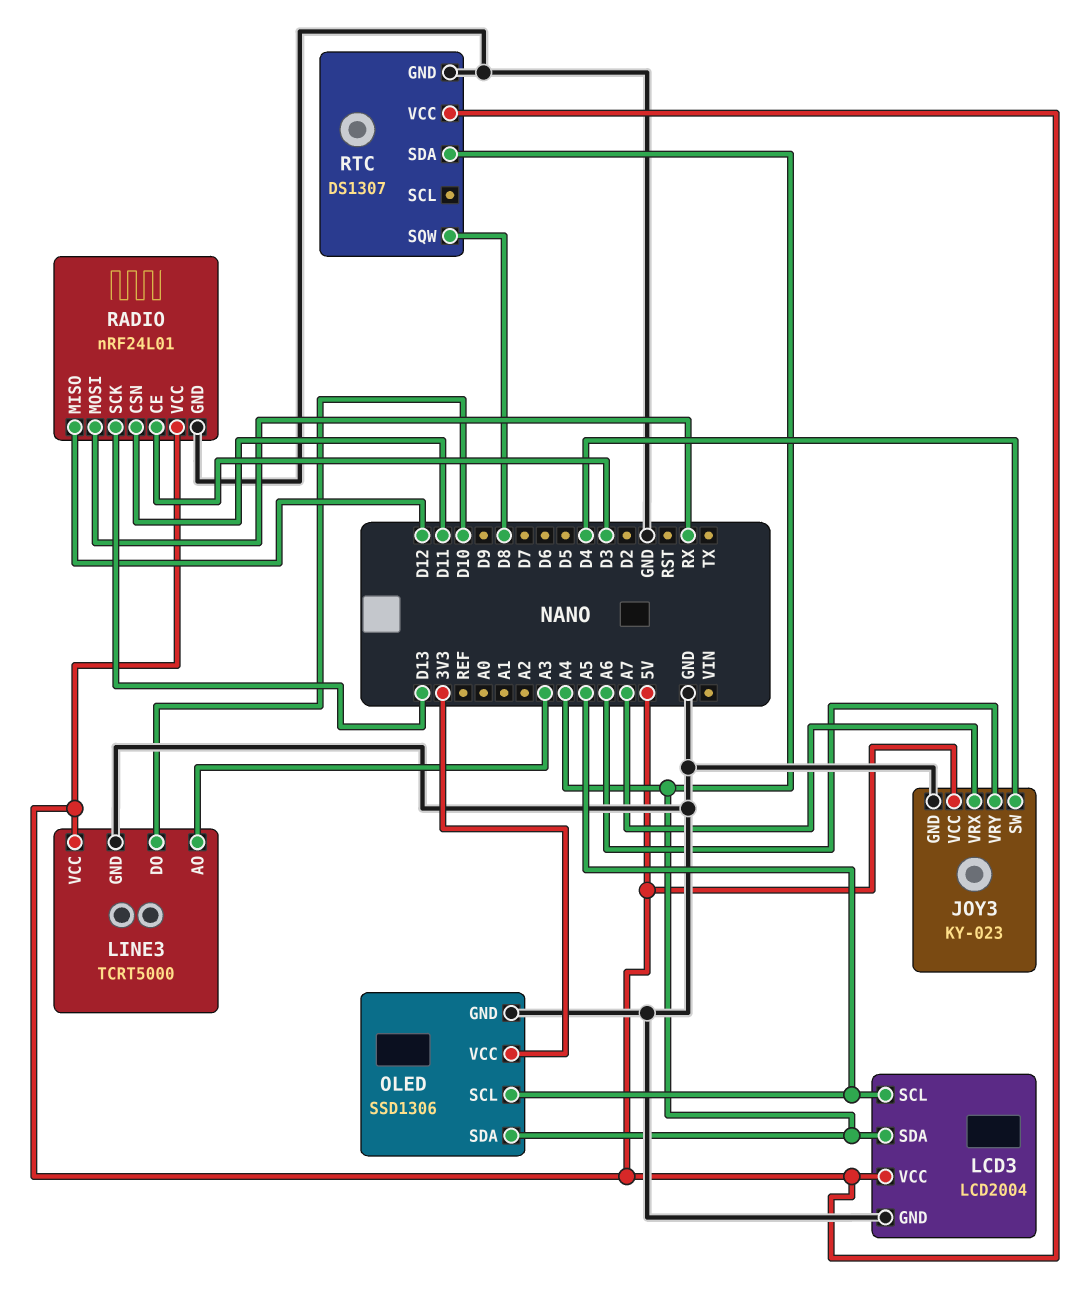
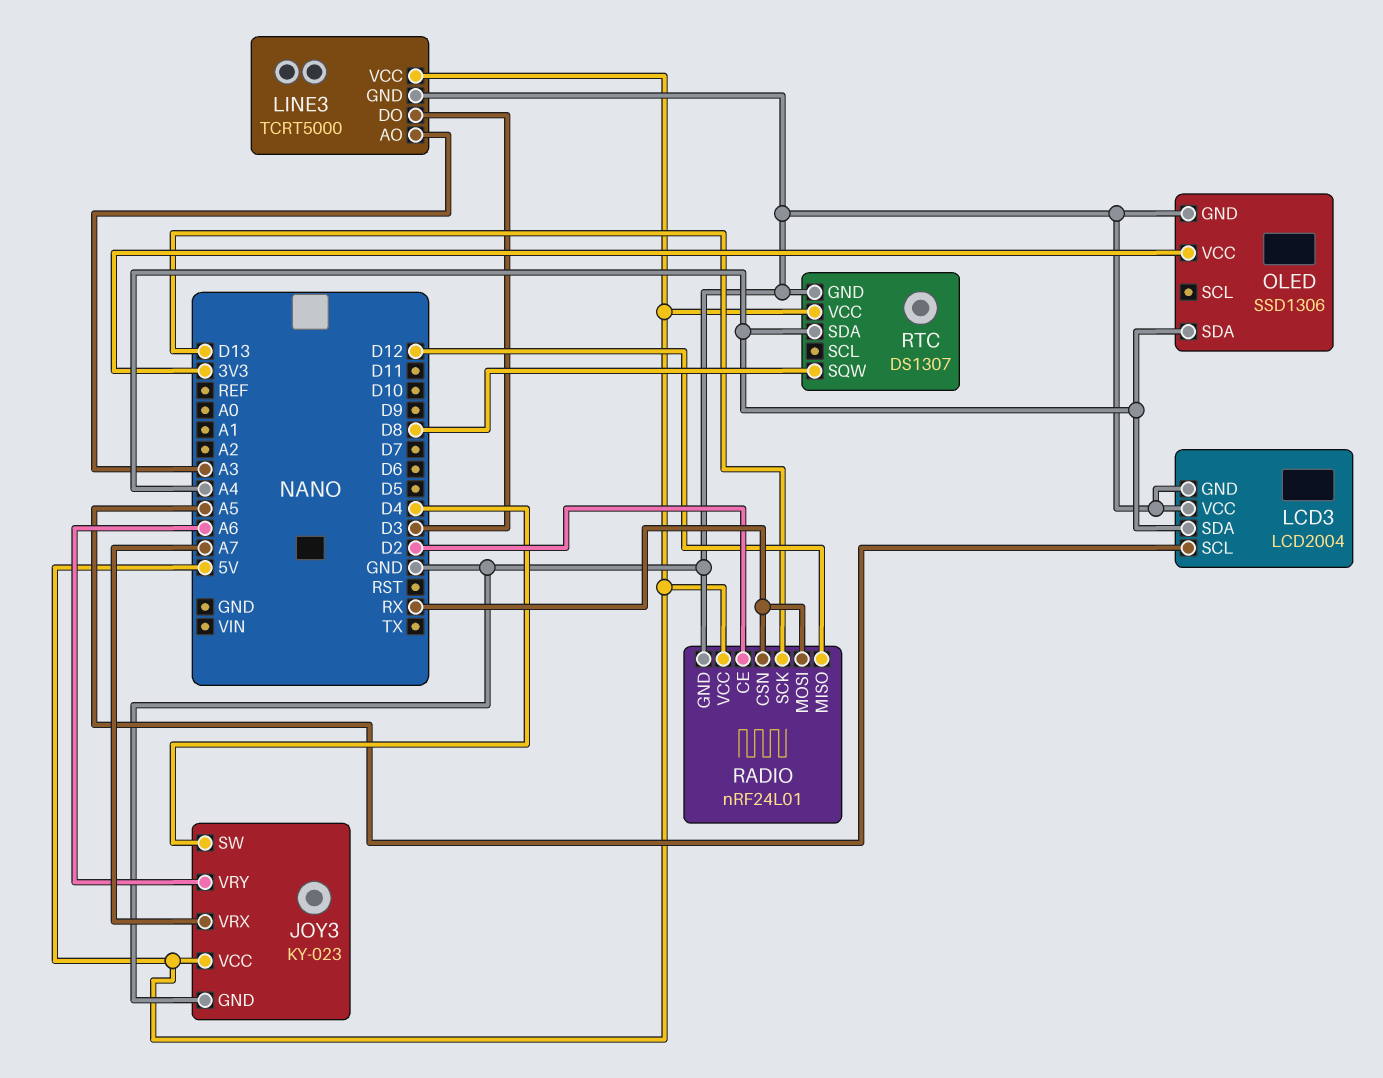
LCD3 pin VCC: 5V -> GND
LINE3 pin DO: D10 -> D3
OLED pin SCL: A5 -> none
RADIO pin CE: D3 -> D2
RADIO pin CSN: D11 -> RX

